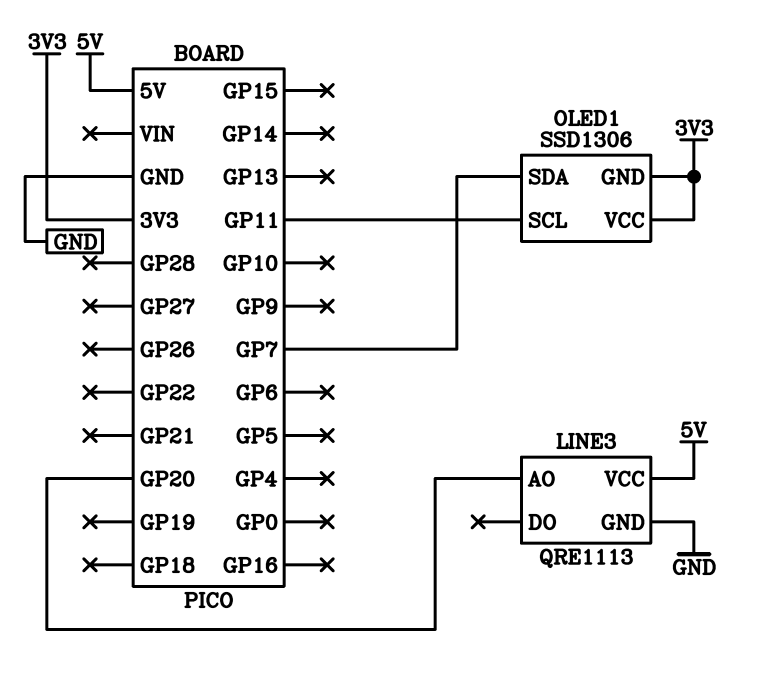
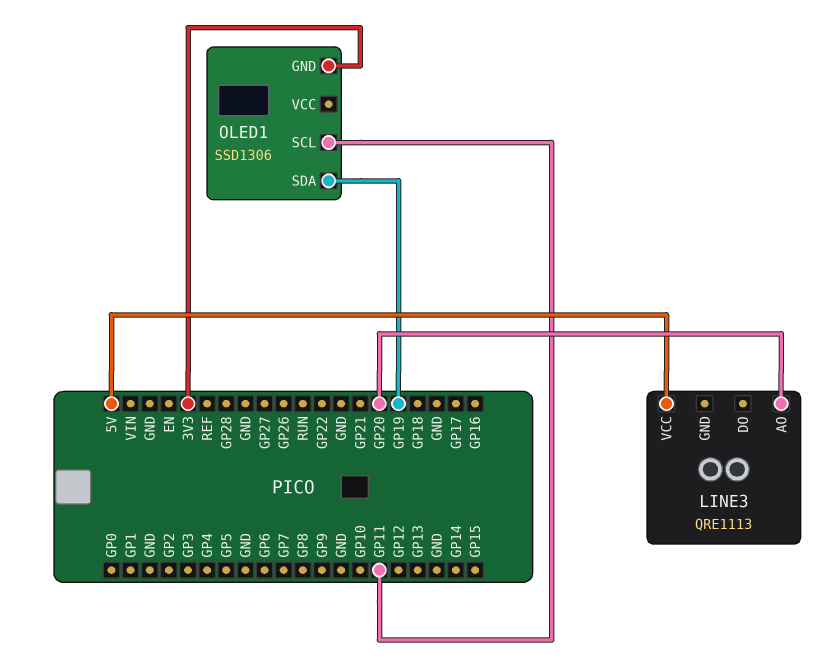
LINE3 pin GND: GND -> none
OLED1 pin SDA: GP7 -> GP19
OLED1 pin VCC: 3V3 -> none

